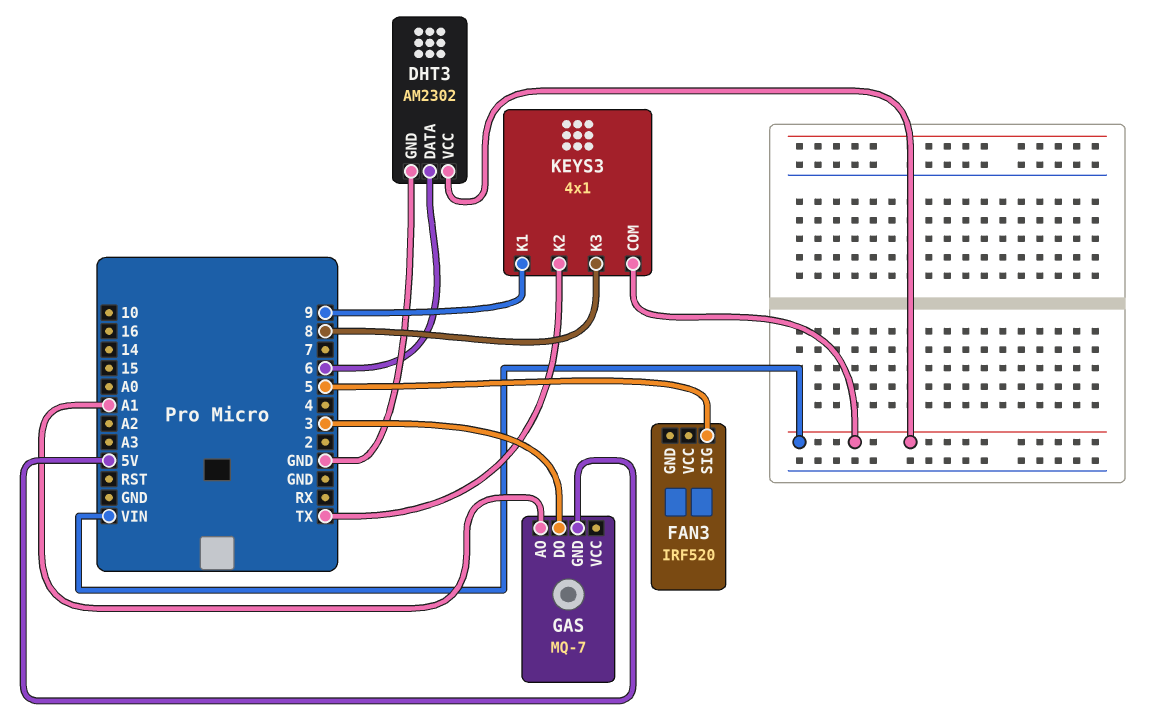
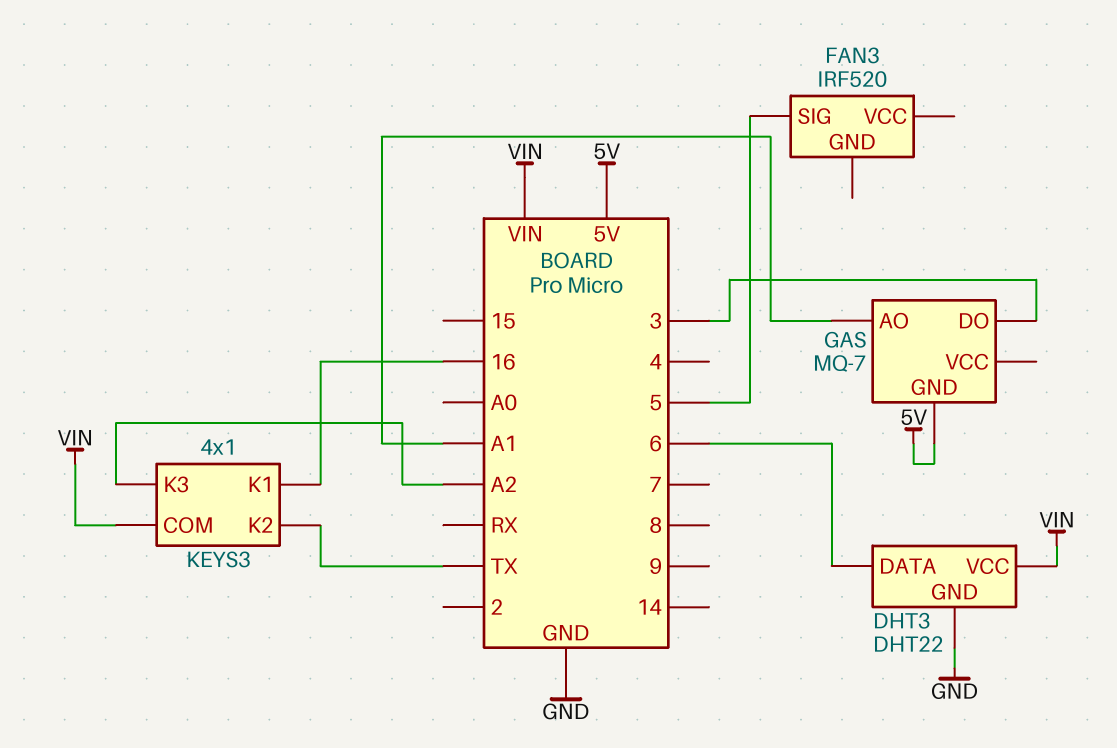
DHT3: AM2302 -> DHT22
KEYS3 pin K1: 9 -> 16
KEYS3 pin K3: 8 -> A2

